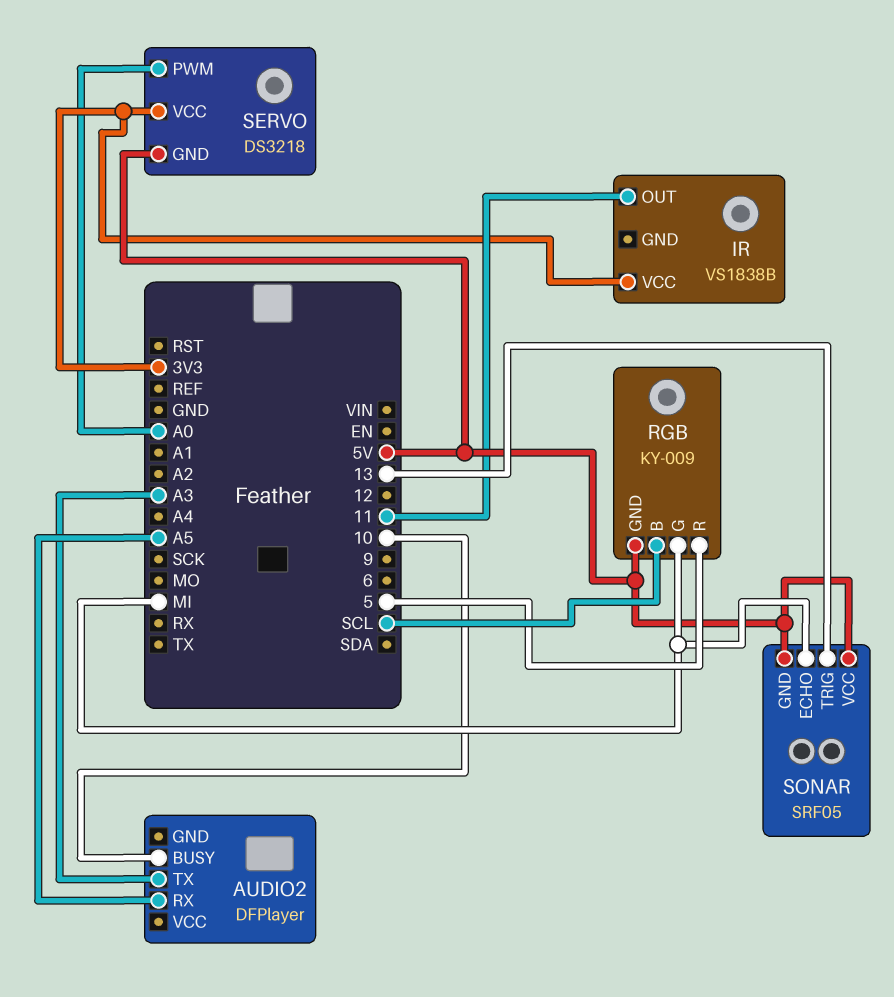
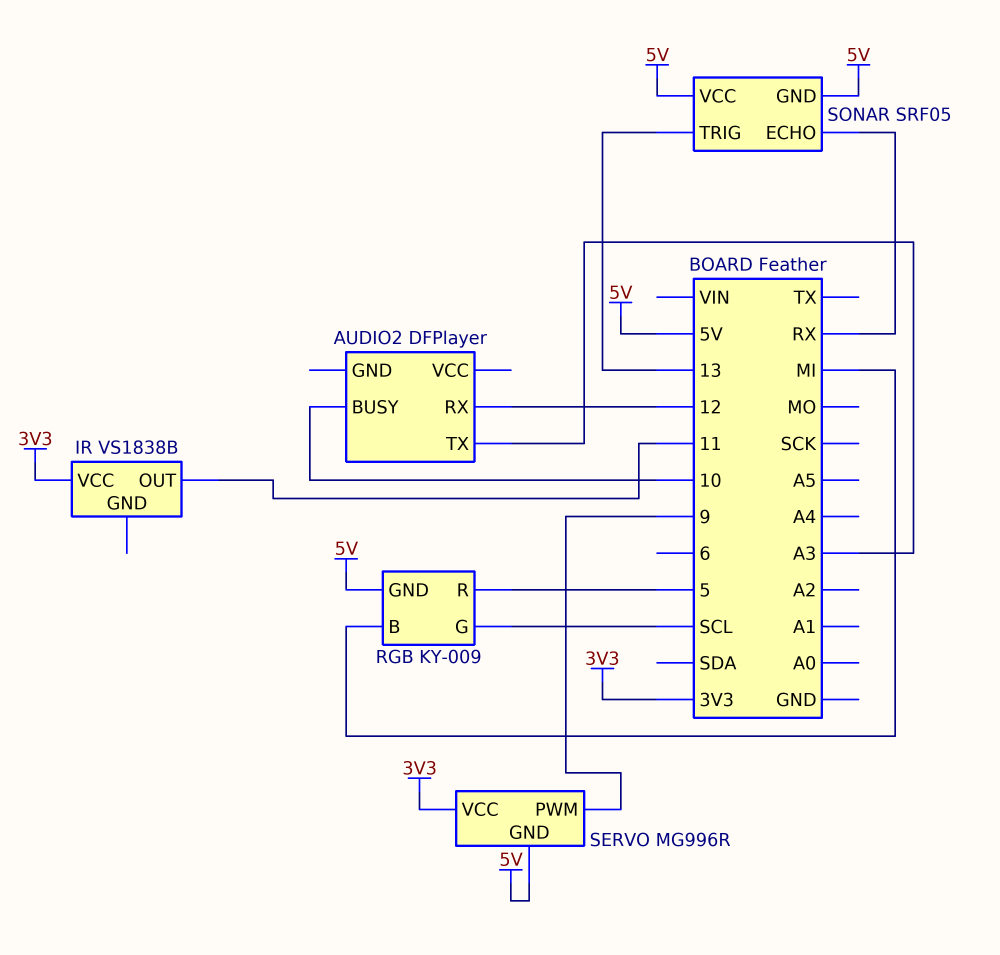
AUDIO2 pin RX: A5 -> 12
RGB pin B: SCL -> MI
RGB pin G: MI -> SCL
SERVO: DS3218 -> MG996R
SERVO pin PWM: A0 -> 9
SONAR pin ECHO: MI -> RX

